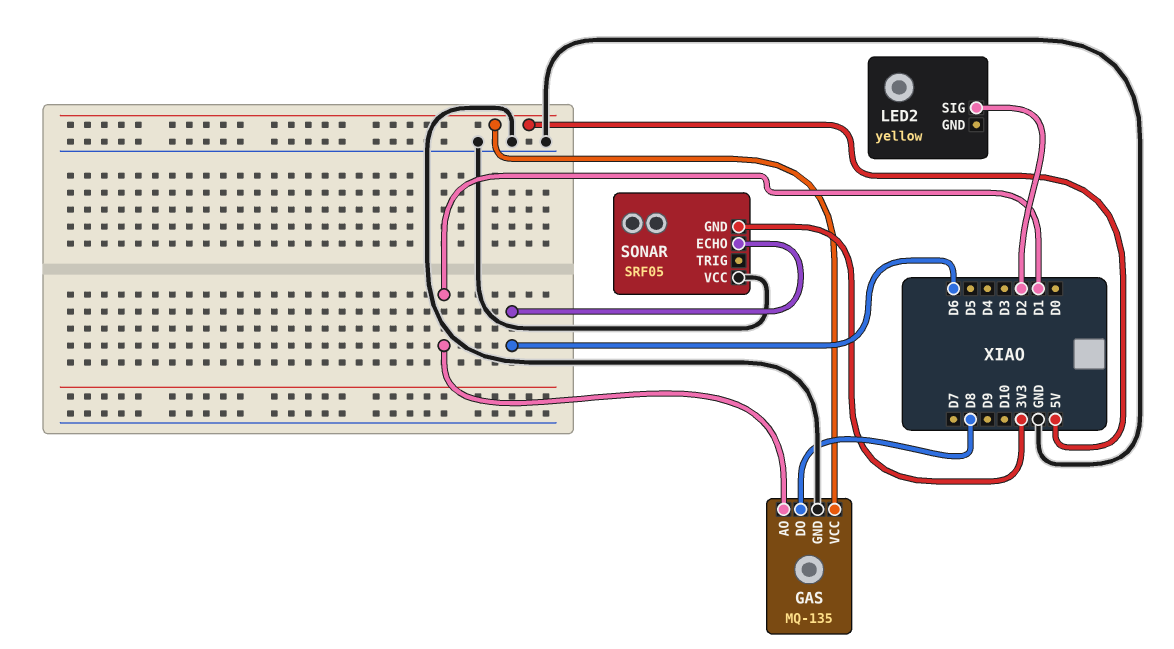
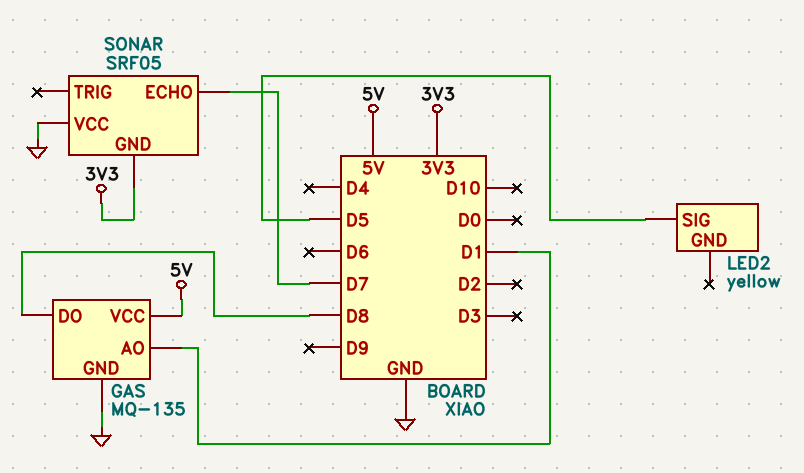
LED2 pin SIG: D2 -> D5
SONAR pin ECHO: D6 -> D7

